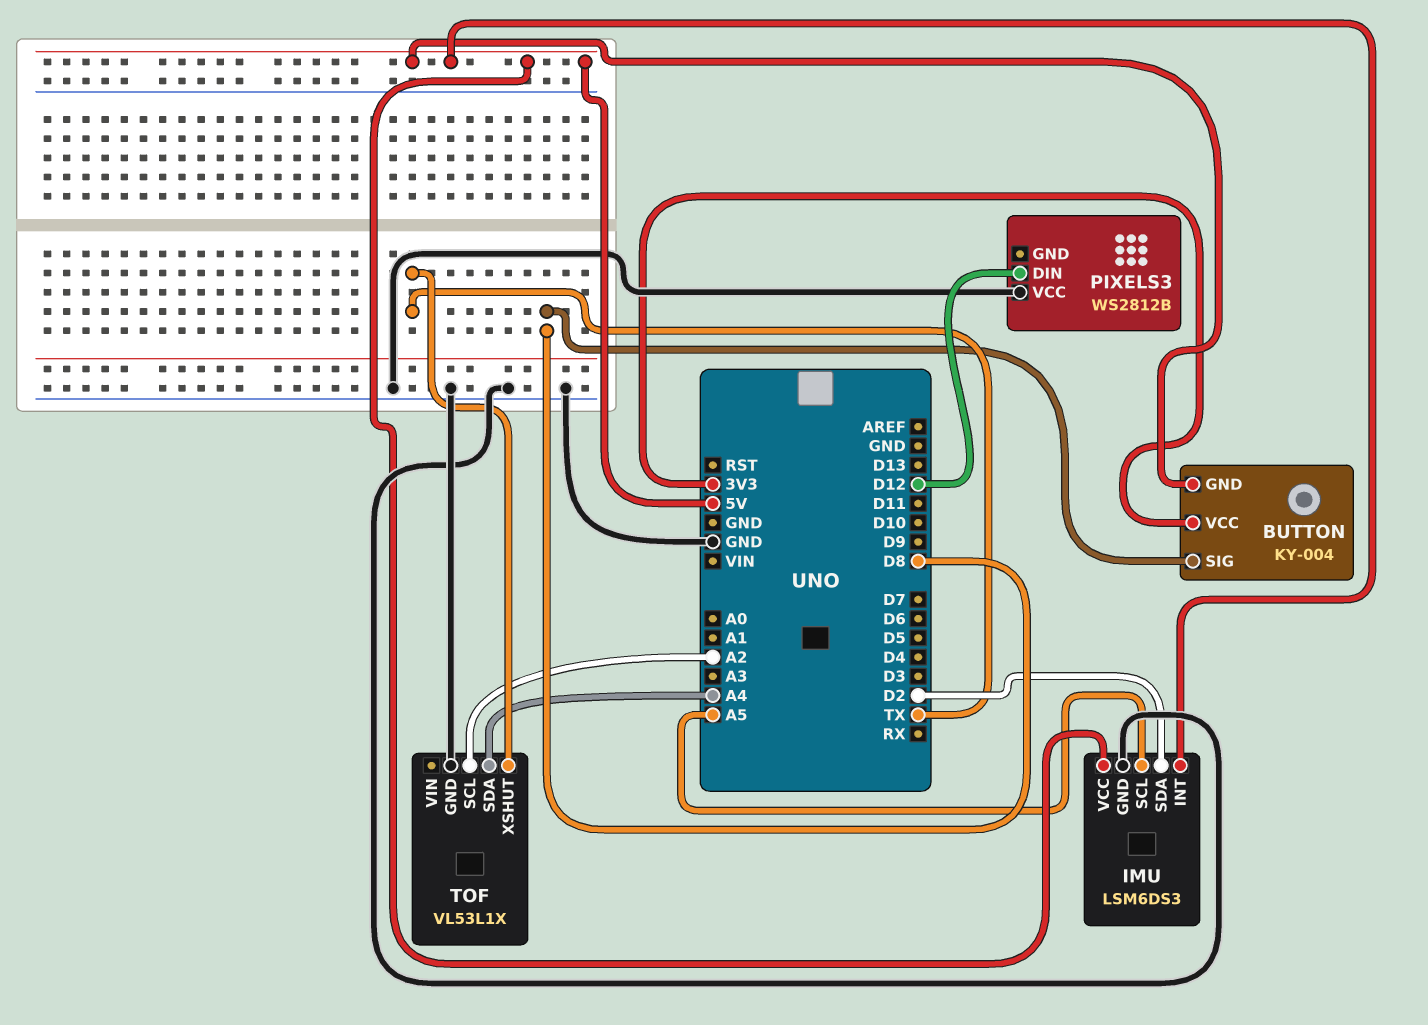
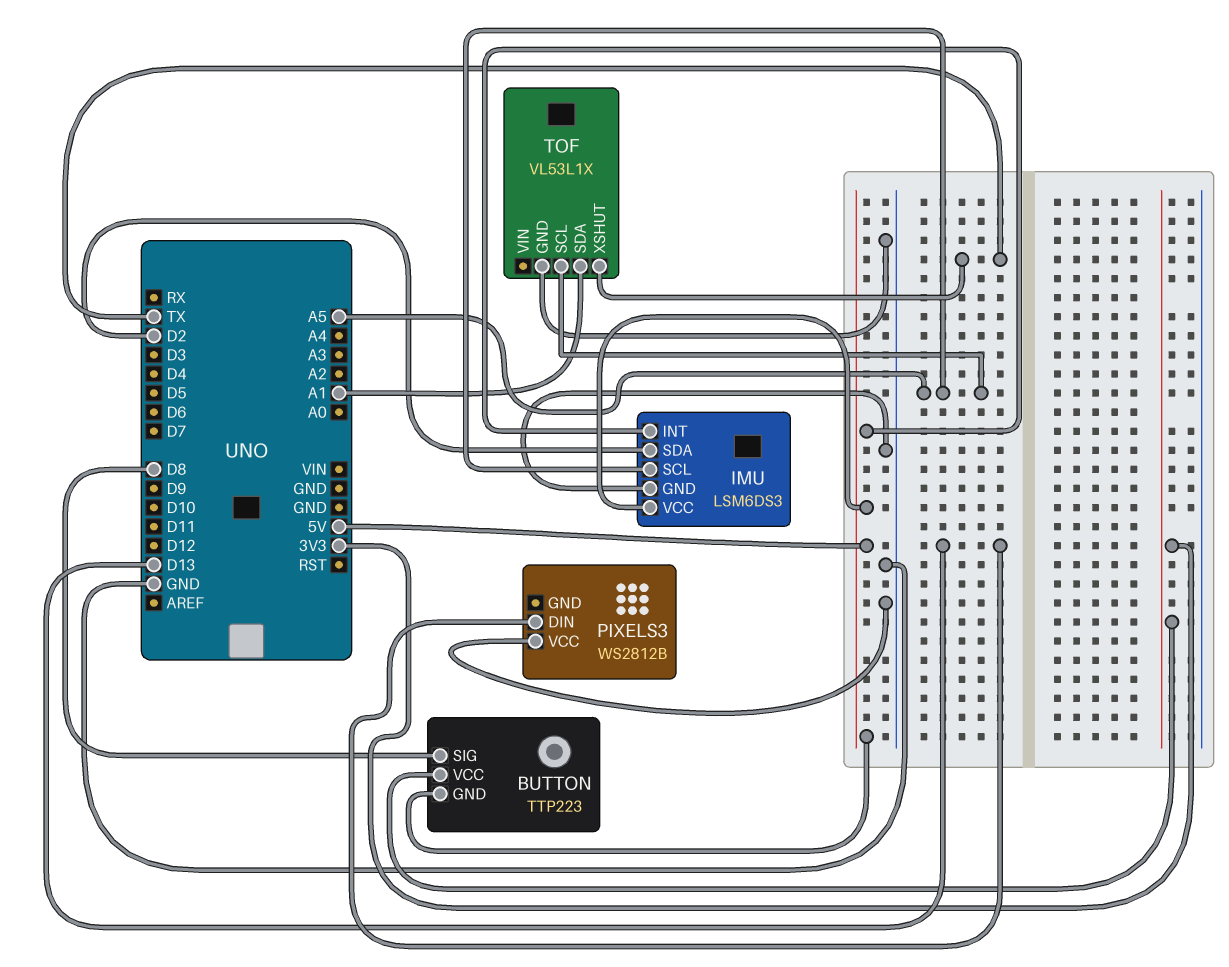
BUTTON: KY-004 -> TTP223
PIXELS3 pin DIN: D12 -> D13
TOF pin SCL: A2 -> A5
TOF pin SDA: A4 -> A1

